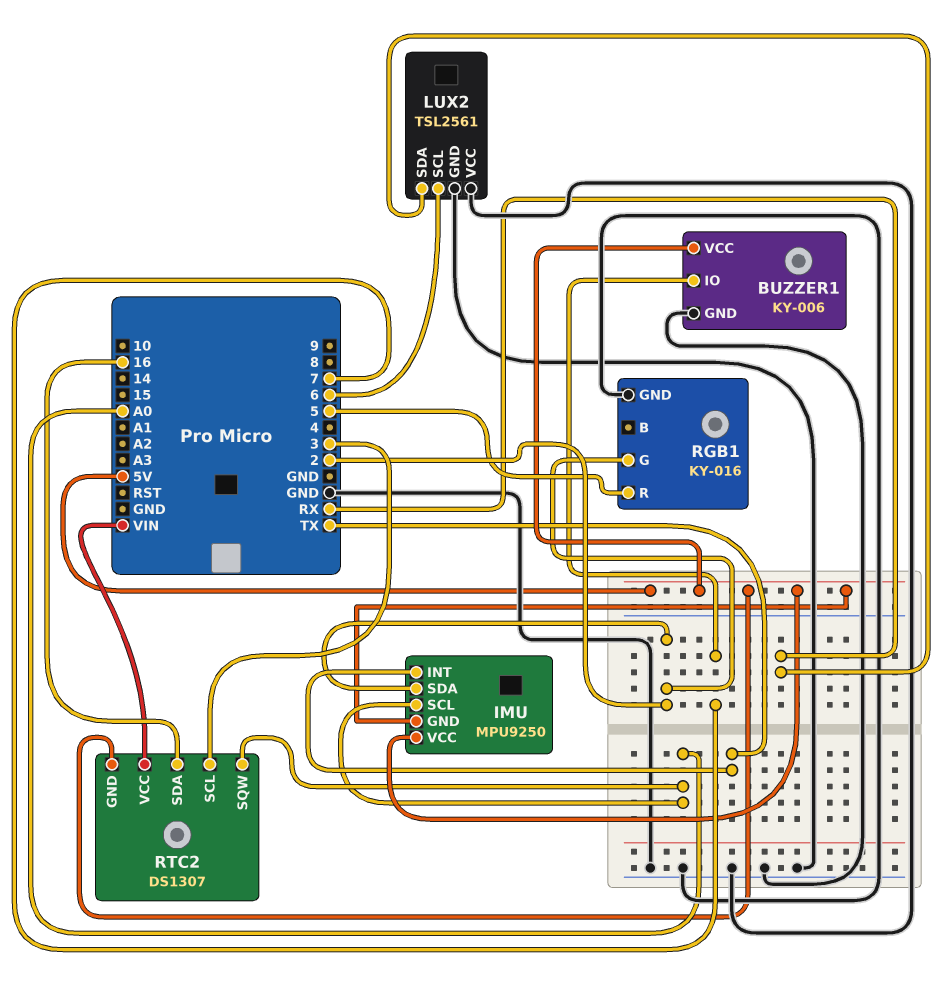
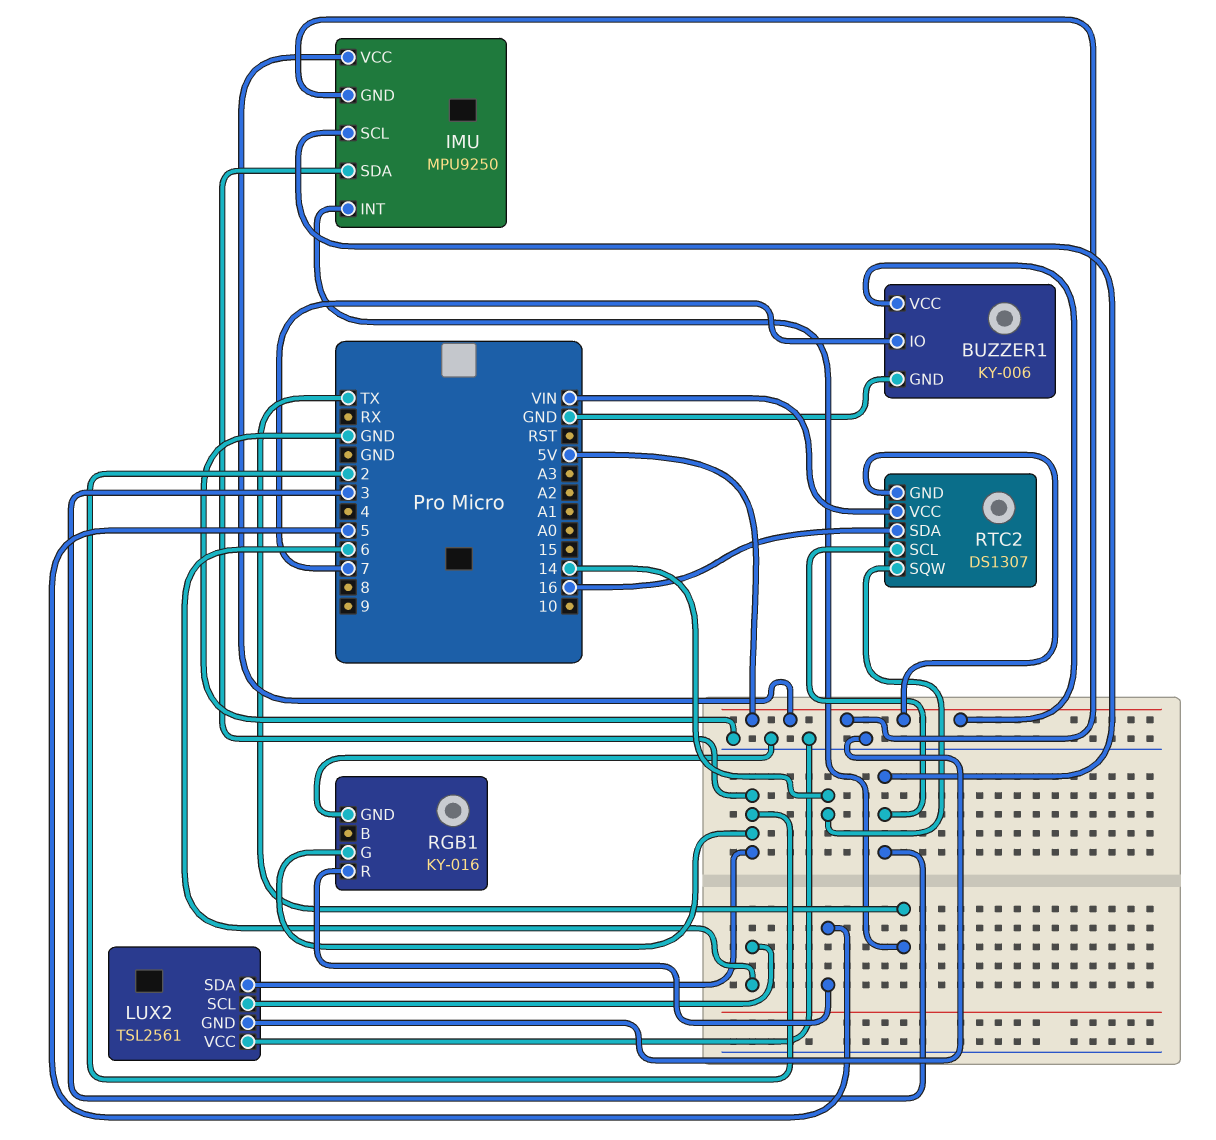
IMU pin SCL: A0 -> 3
LUX2 pin SDA: RX -> 2
RTC2 pin SQW: A0 -> 14

